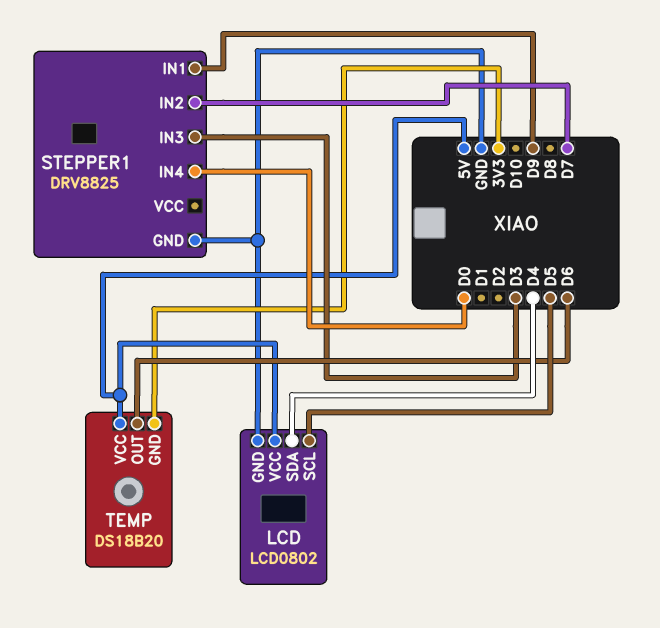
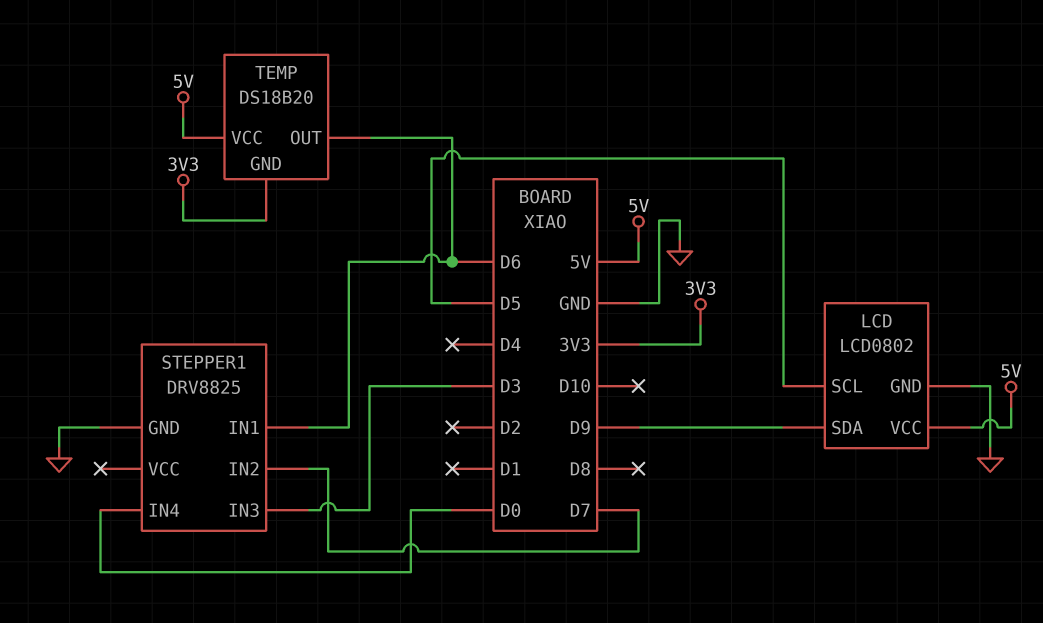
LCD pin SDA: D4 -> D9
STEPPER1 pin IN1: D9 -> D6

